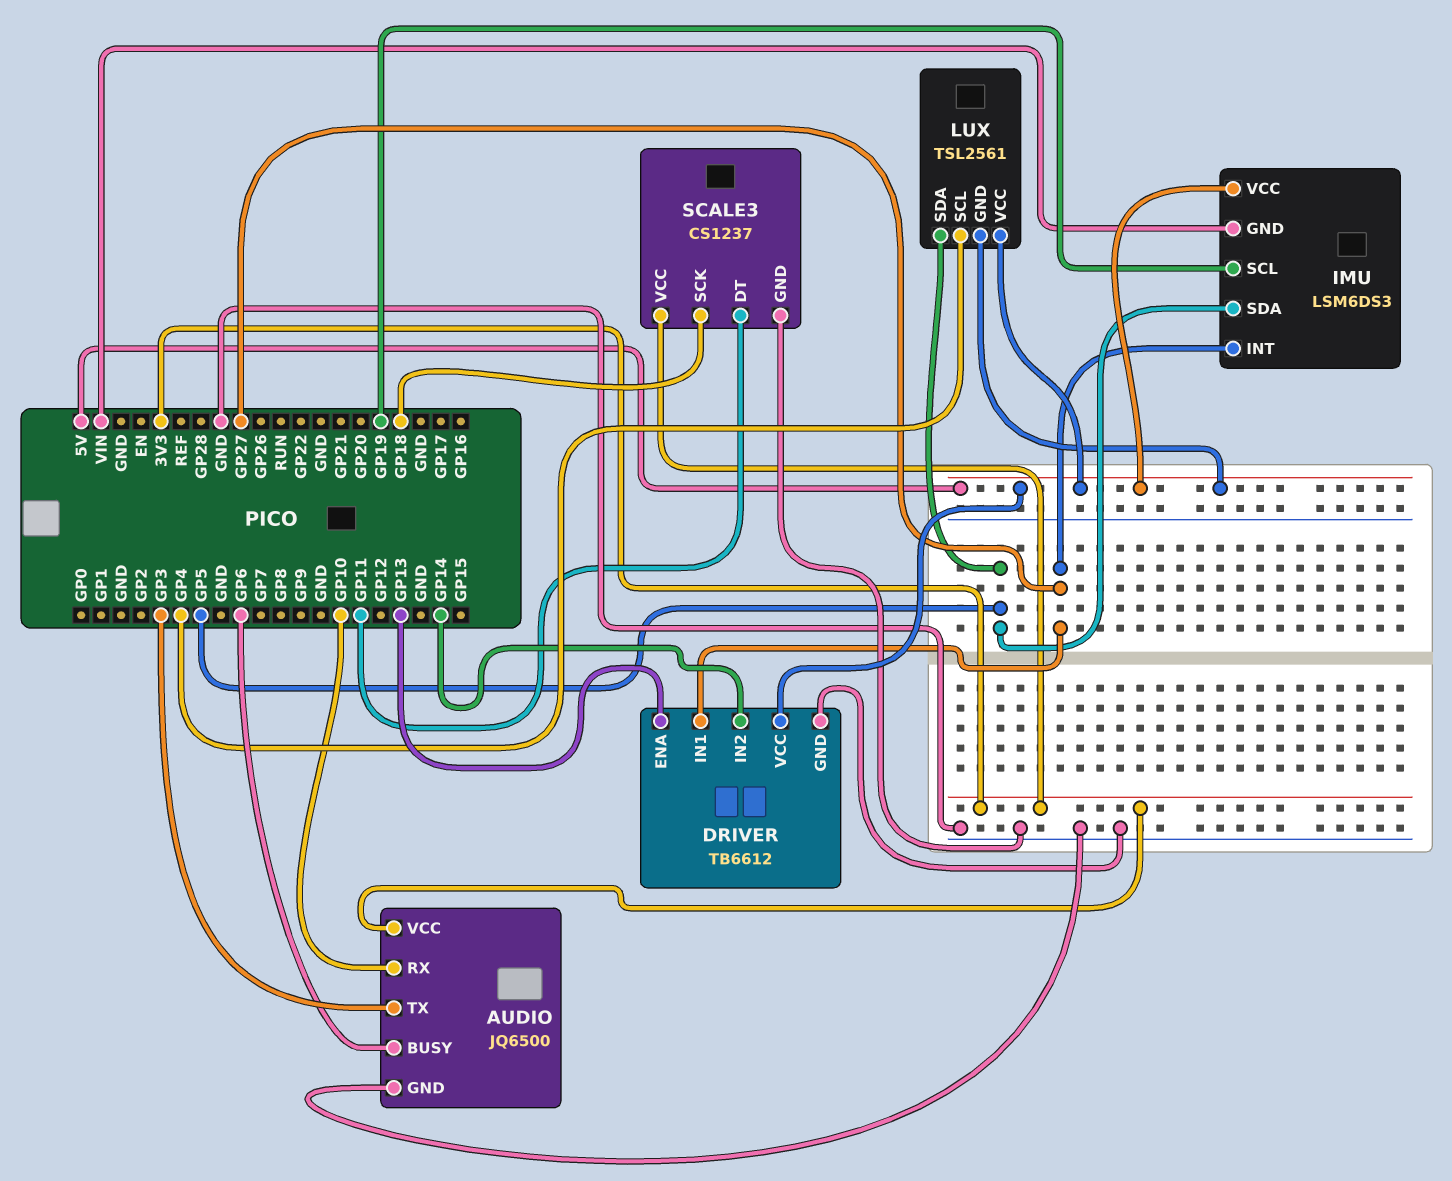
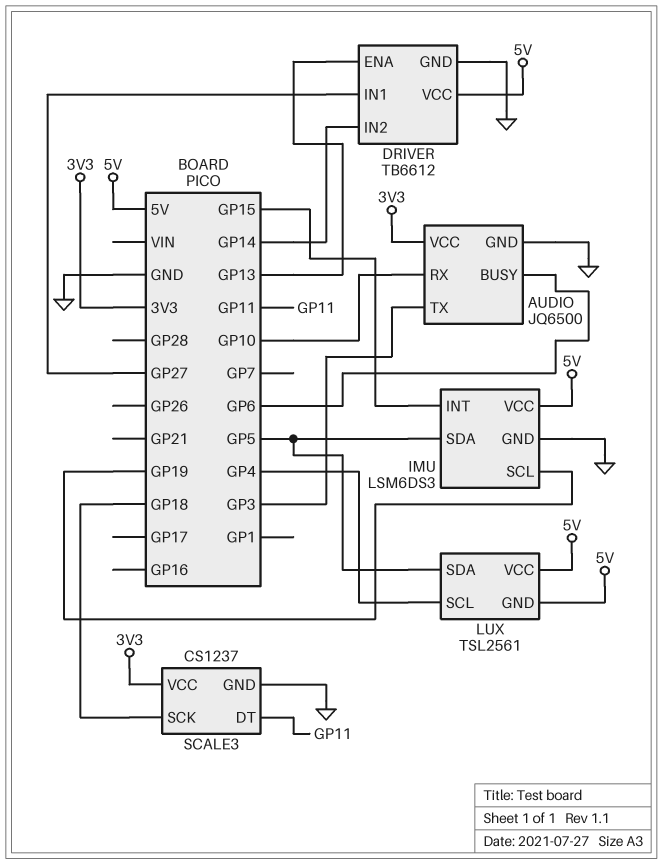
IMU pin GND: VIN -> GND
IMU pin INT: GP27 -> GP15

